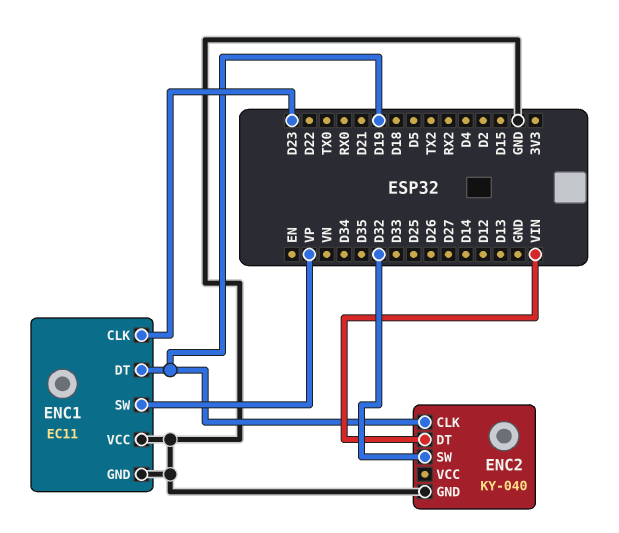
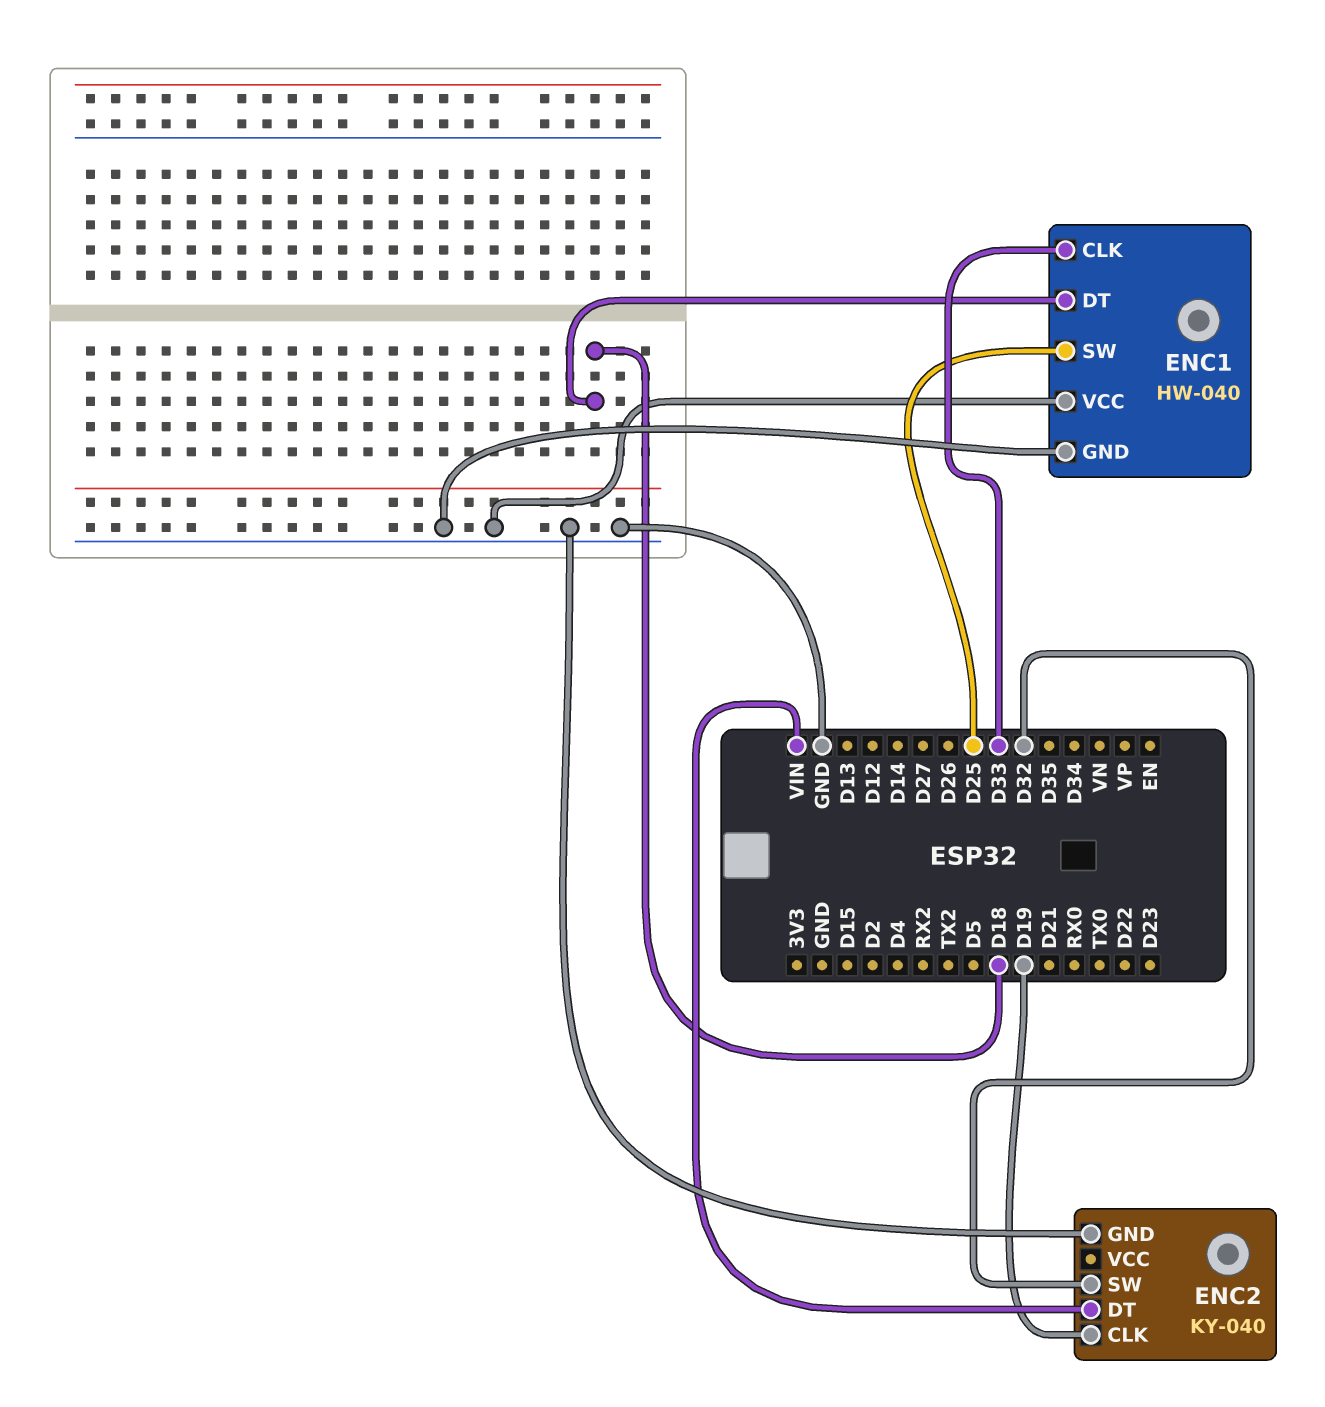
ENC1: EC11 -> HW-040
ENC1 pin CLK: D23 -> D33
ENC1 pin DT: D19 -> D18
ENC1 pin SW: VP -> D25

